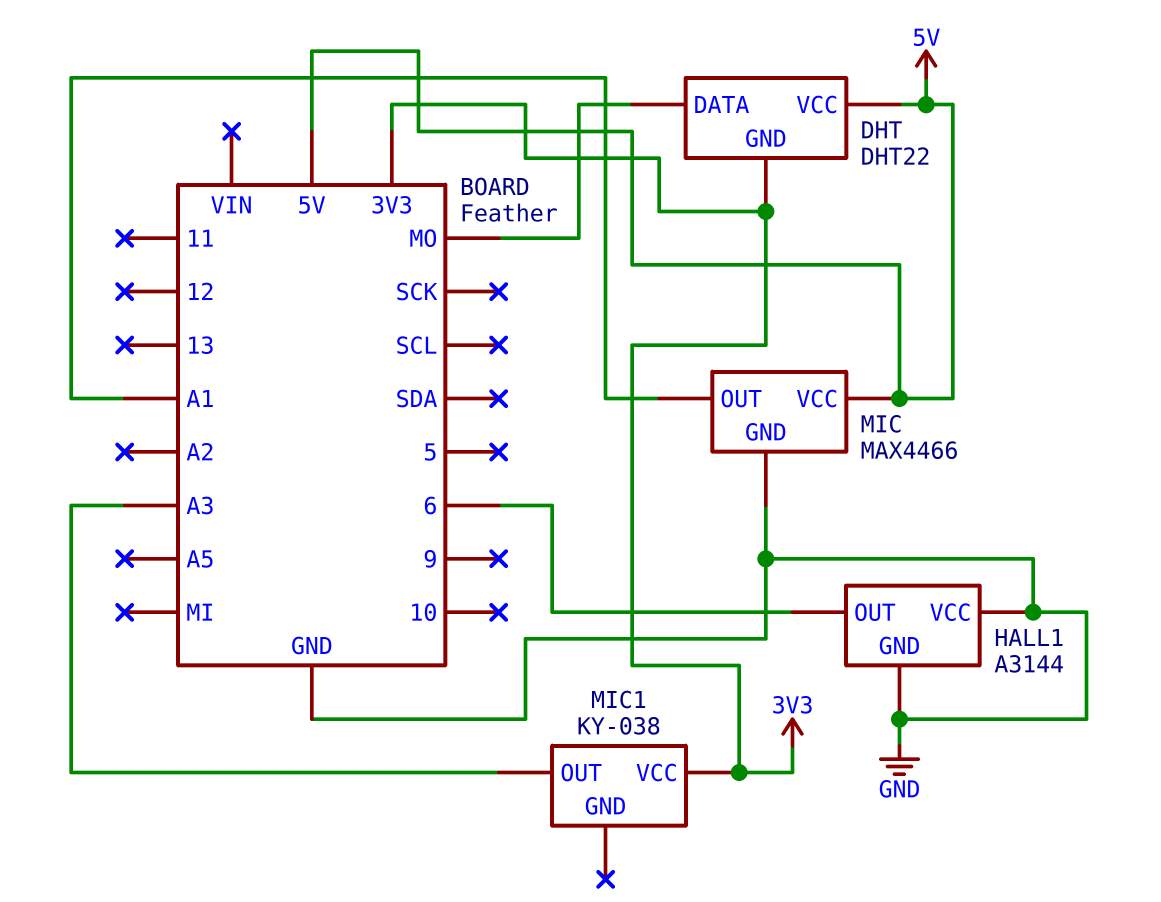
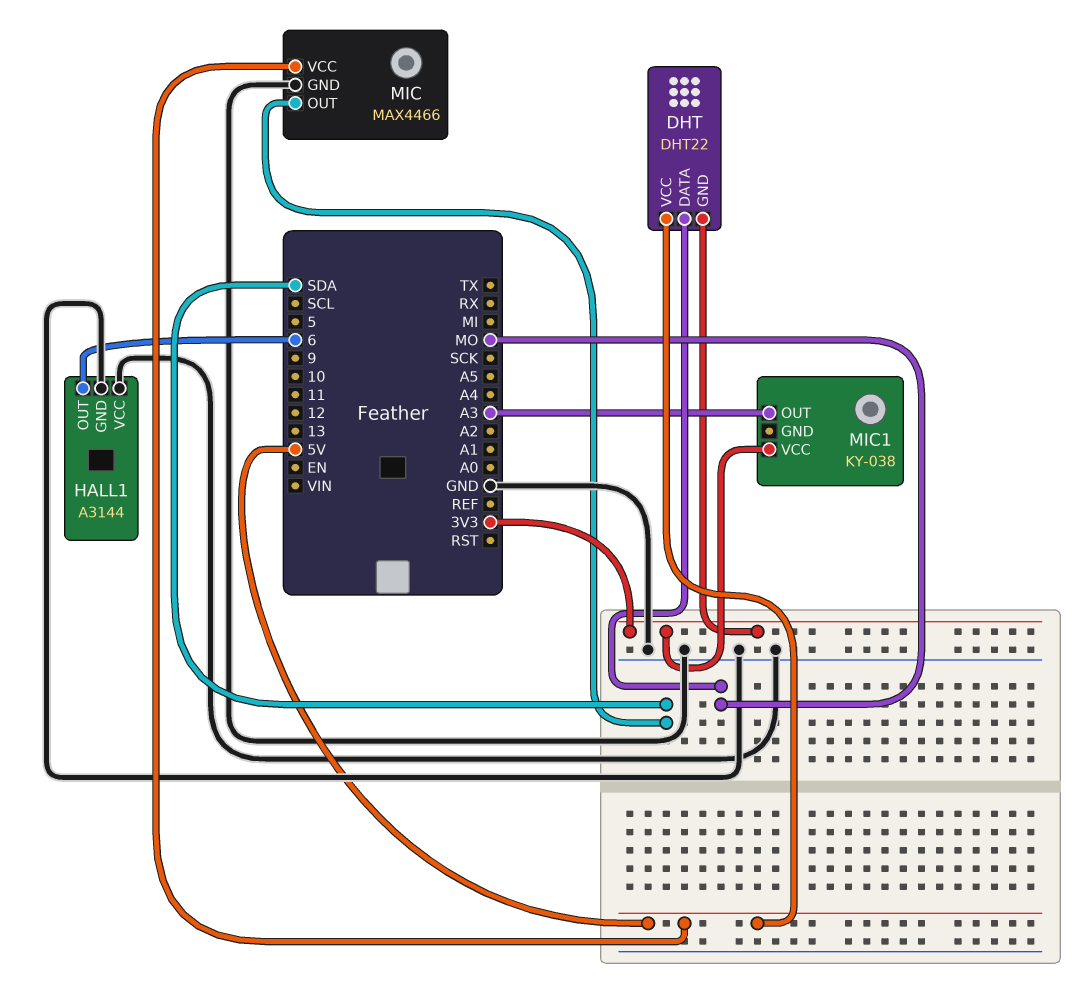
MIC pin OUT: A1 -> SDA

